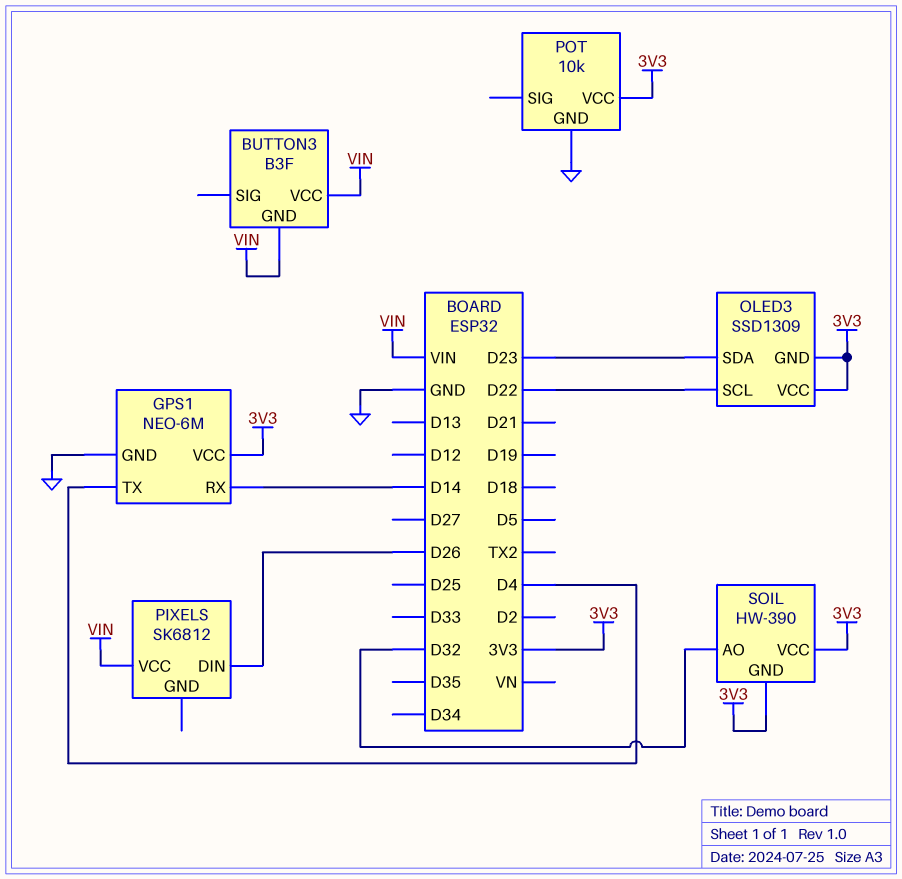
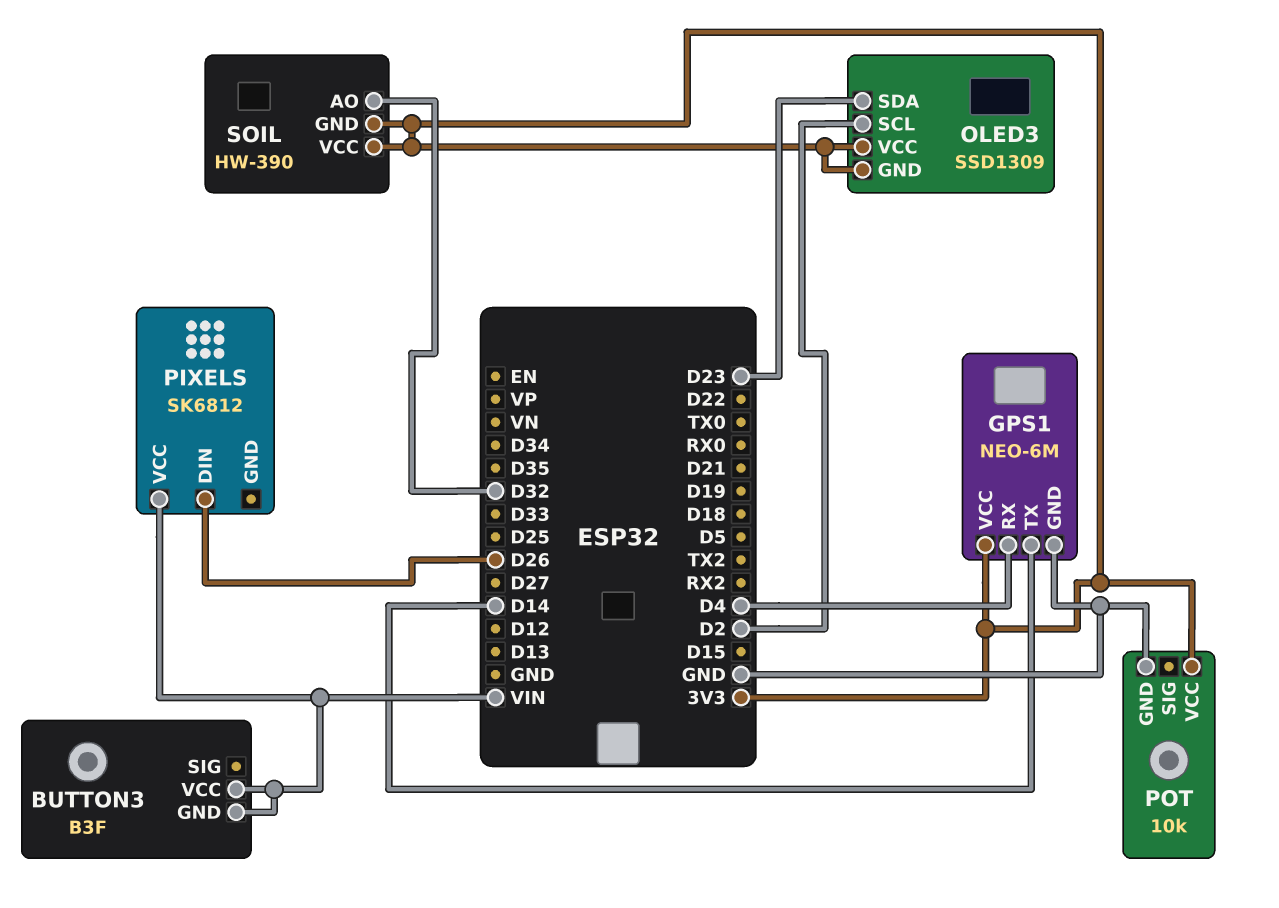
GPS1 pin RX: D14 -> D4
GPS1 pin TX: D4 -> D14
OLED3 pin SCL: D22 -> D2

